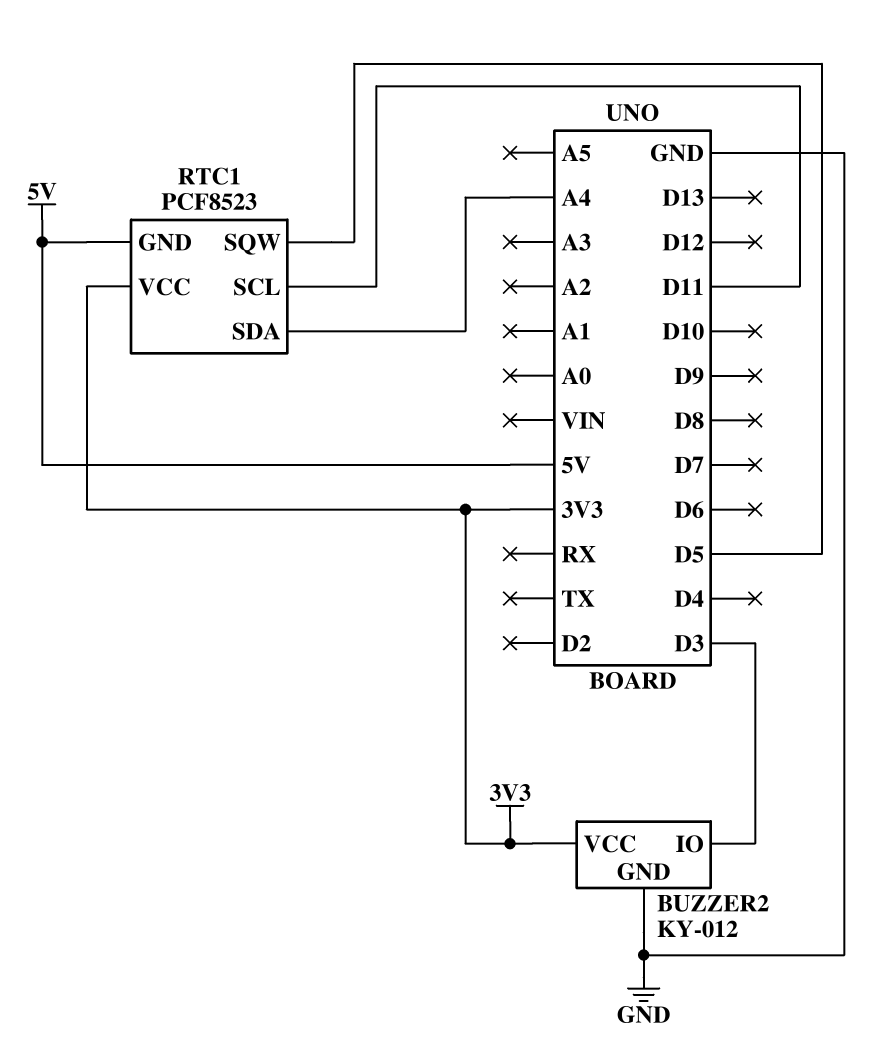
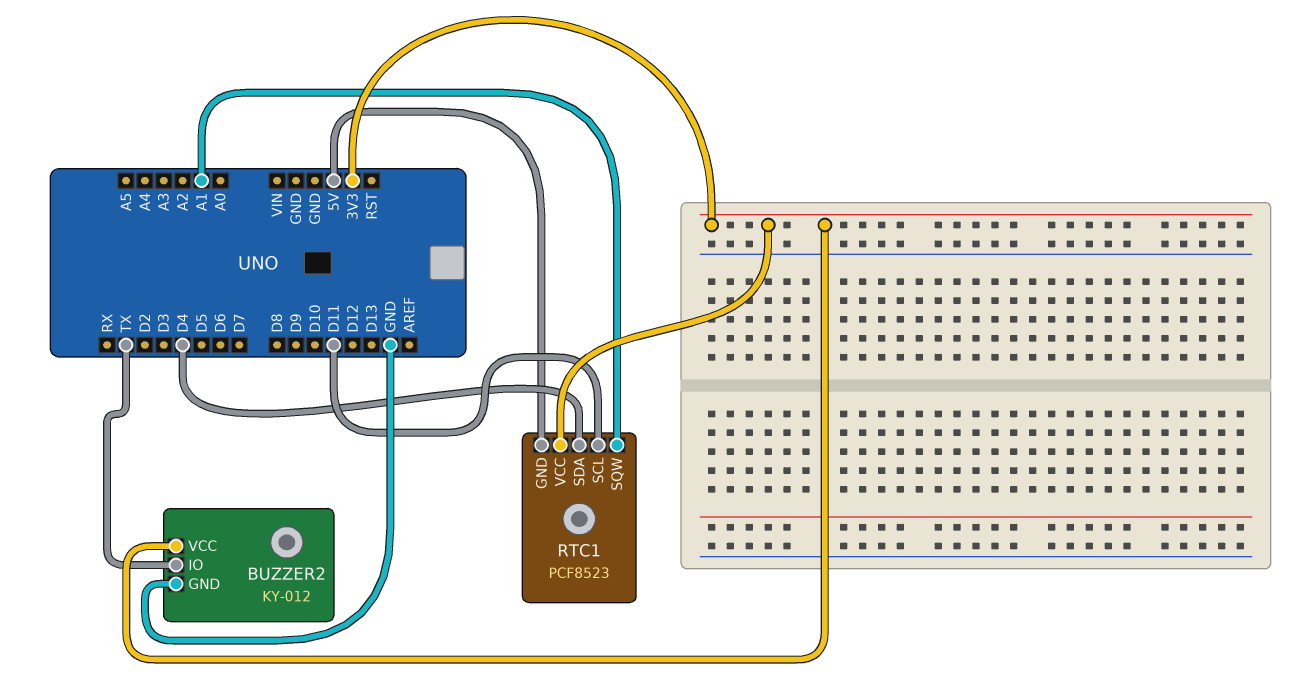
BUZZER2 pin IO: D3 -> TX
RTC1 pin SDA: A4 -> D4
RTC1 pin SQW: D5 -> A1

